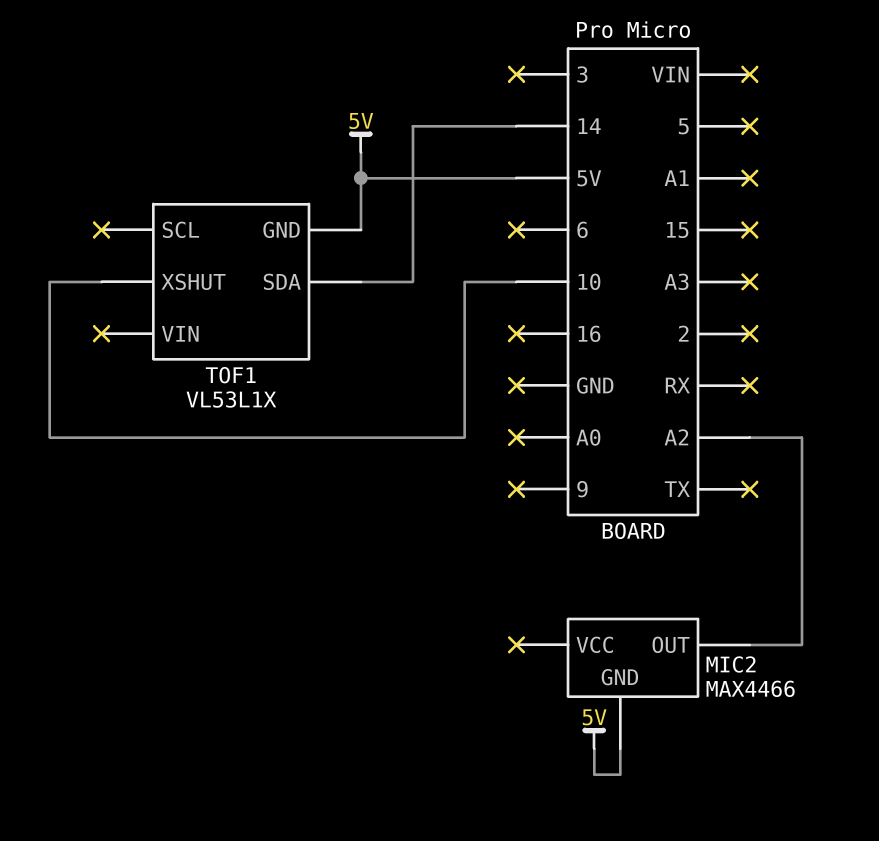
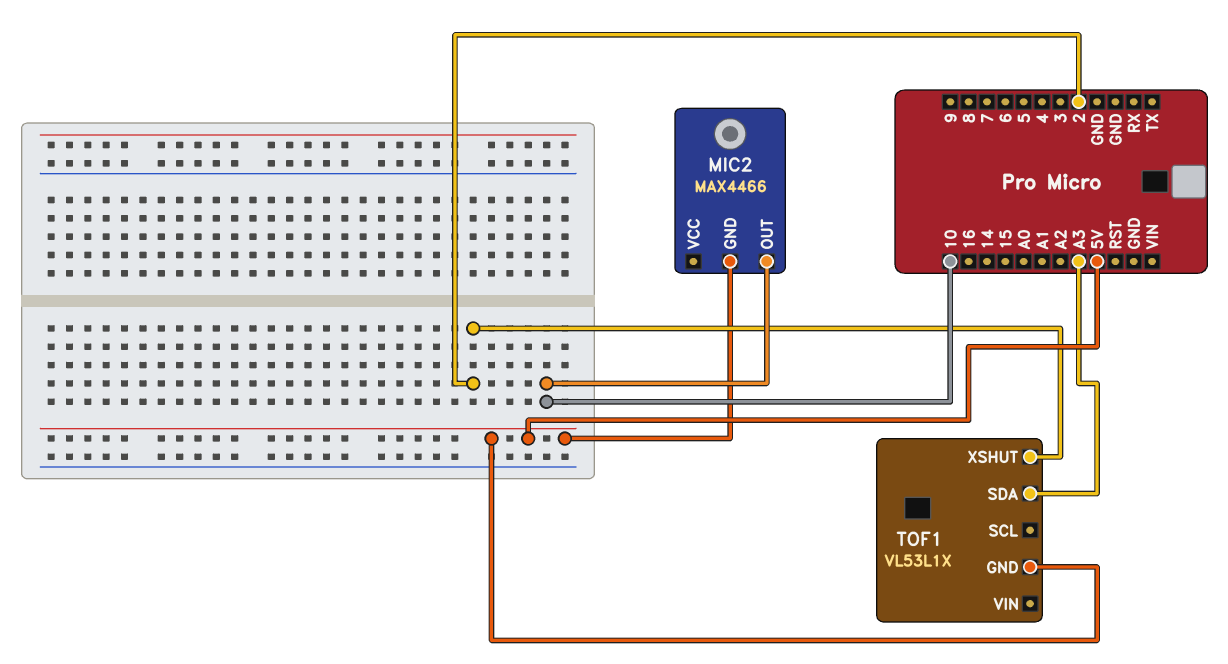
MIC2 pin OUT: A2 -> 10
TOF1 pin SDA: 14 -> A3
TOF1 pin XSHUT: 10 -> 2

